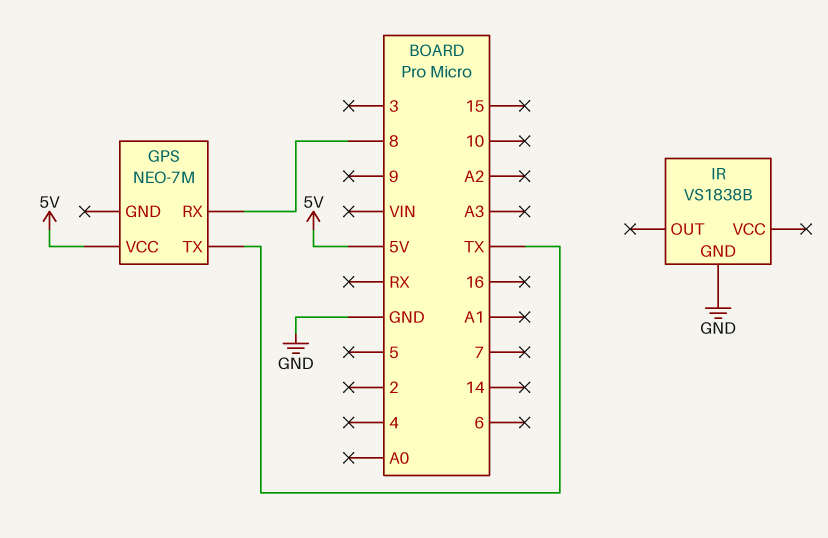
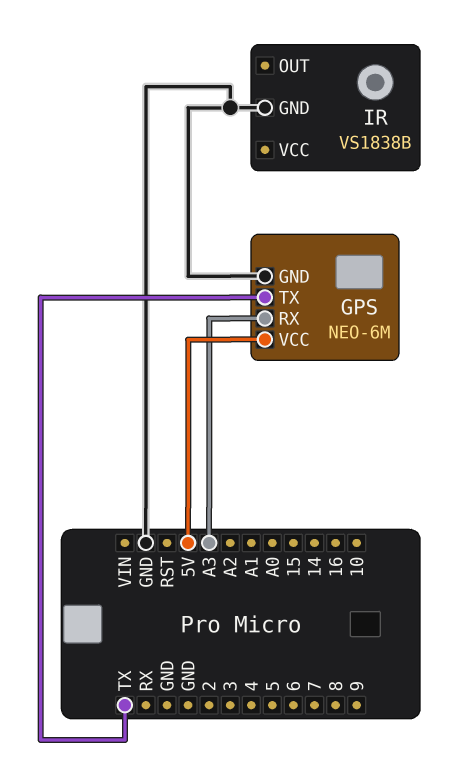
GPS: NEO-7M -> NEO-6M
GPS pin GND: none -> GND
GPS pin RX: 8 -> A3

